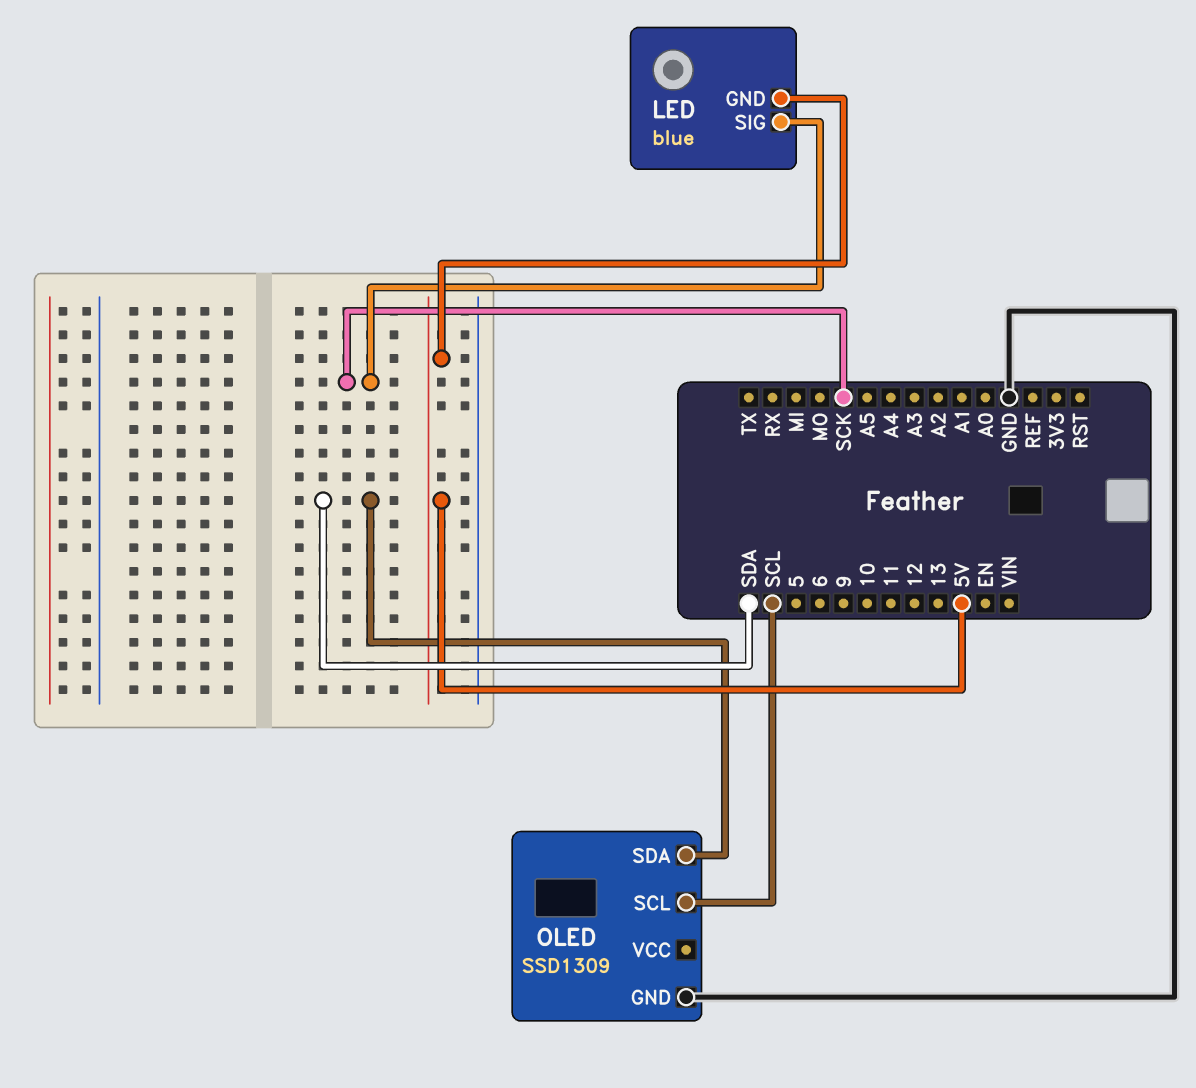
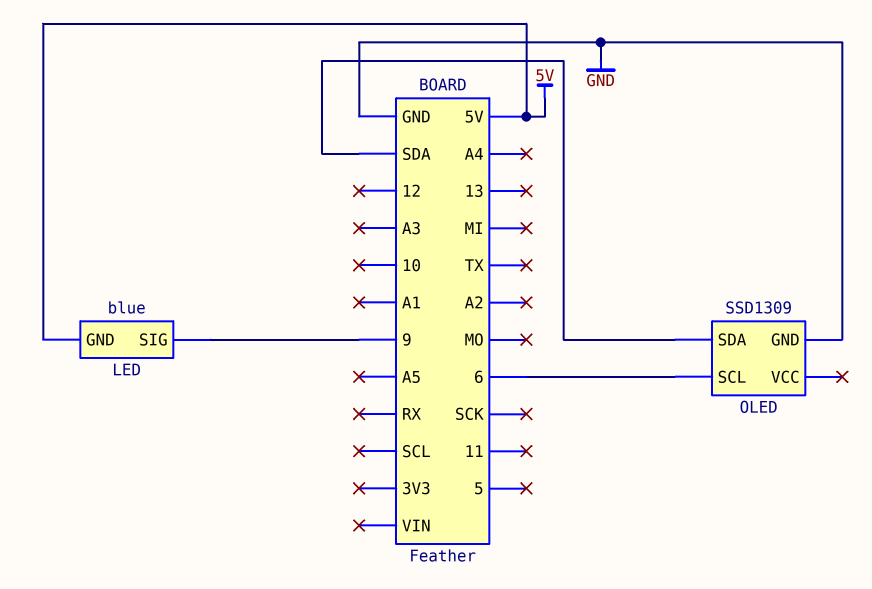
LED pin SIG: SCK -> 9
OLED pin SCL: SCL -> 6

